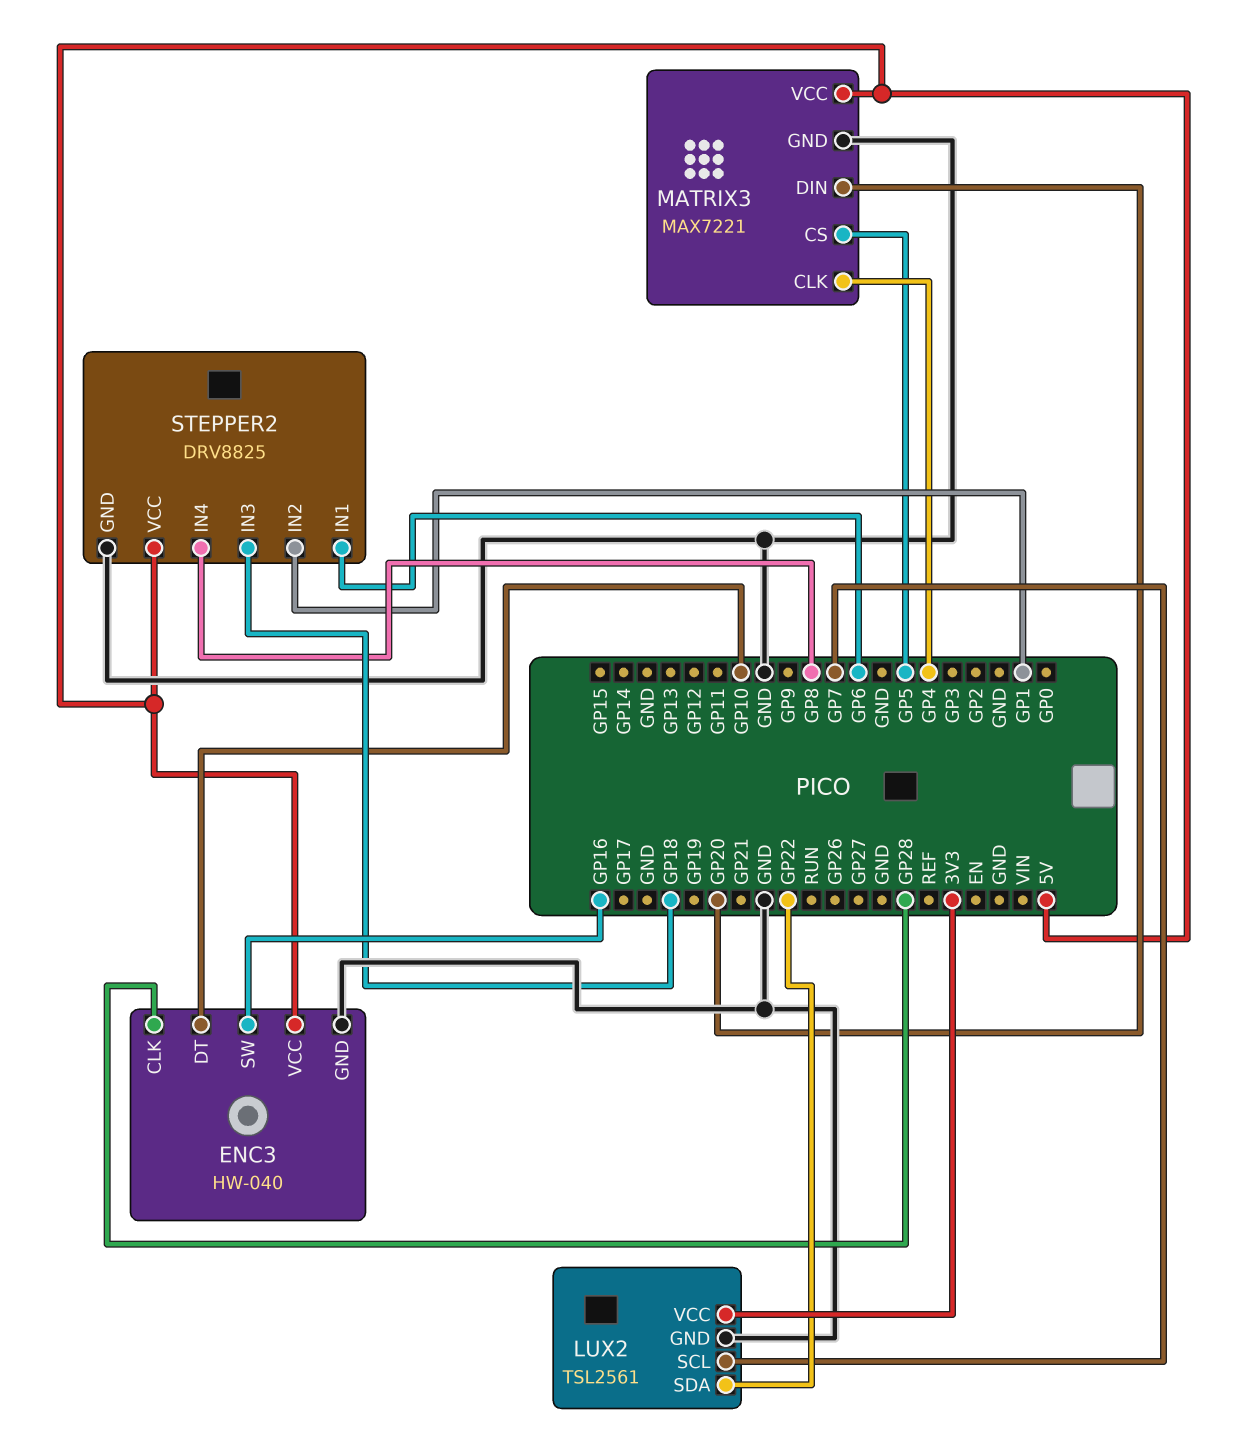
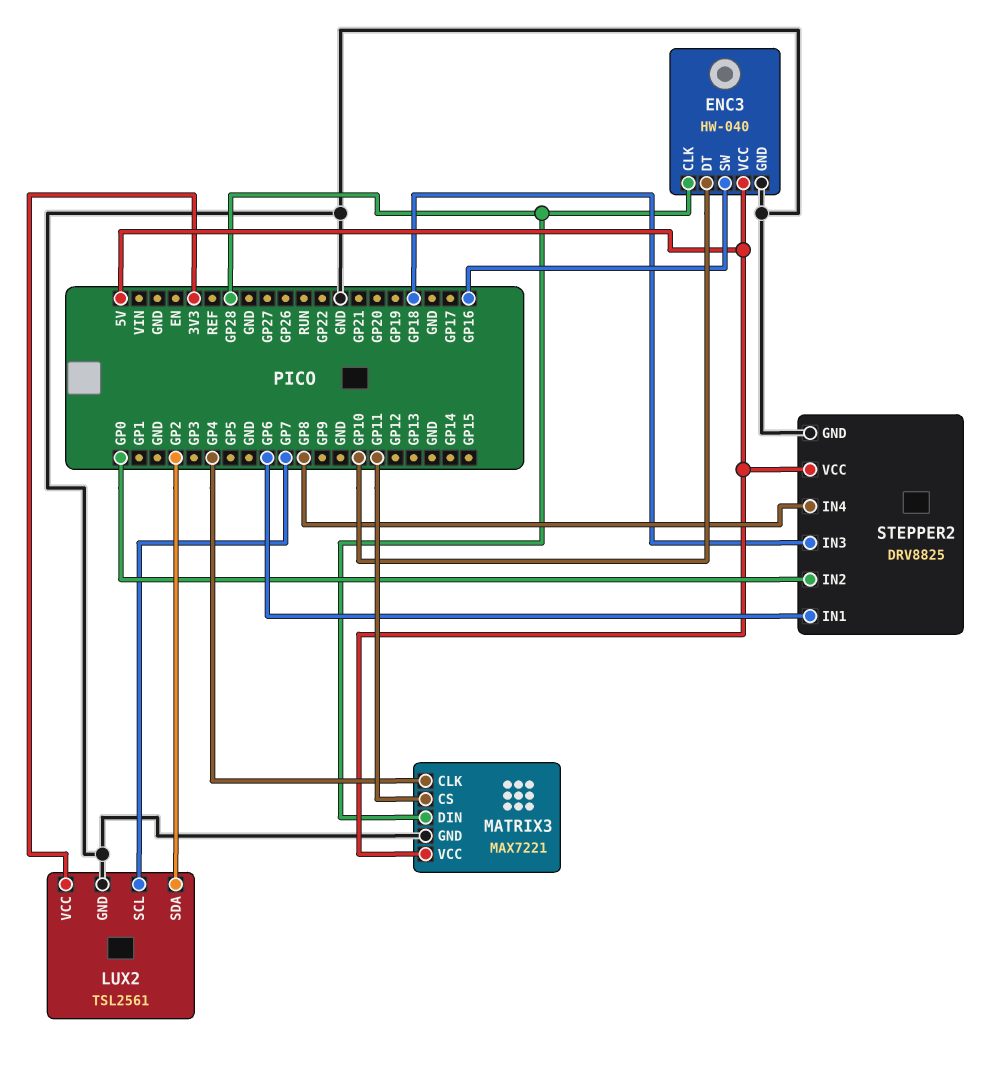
LUX2 pin SDA: GP22 -> GP2
MATRIX3 pin CS: GP5 -> GP11
MATRIX3 pin DIN: GP20 -> GP28
STEPPER2 pin IN2: GP1 -> GP0

